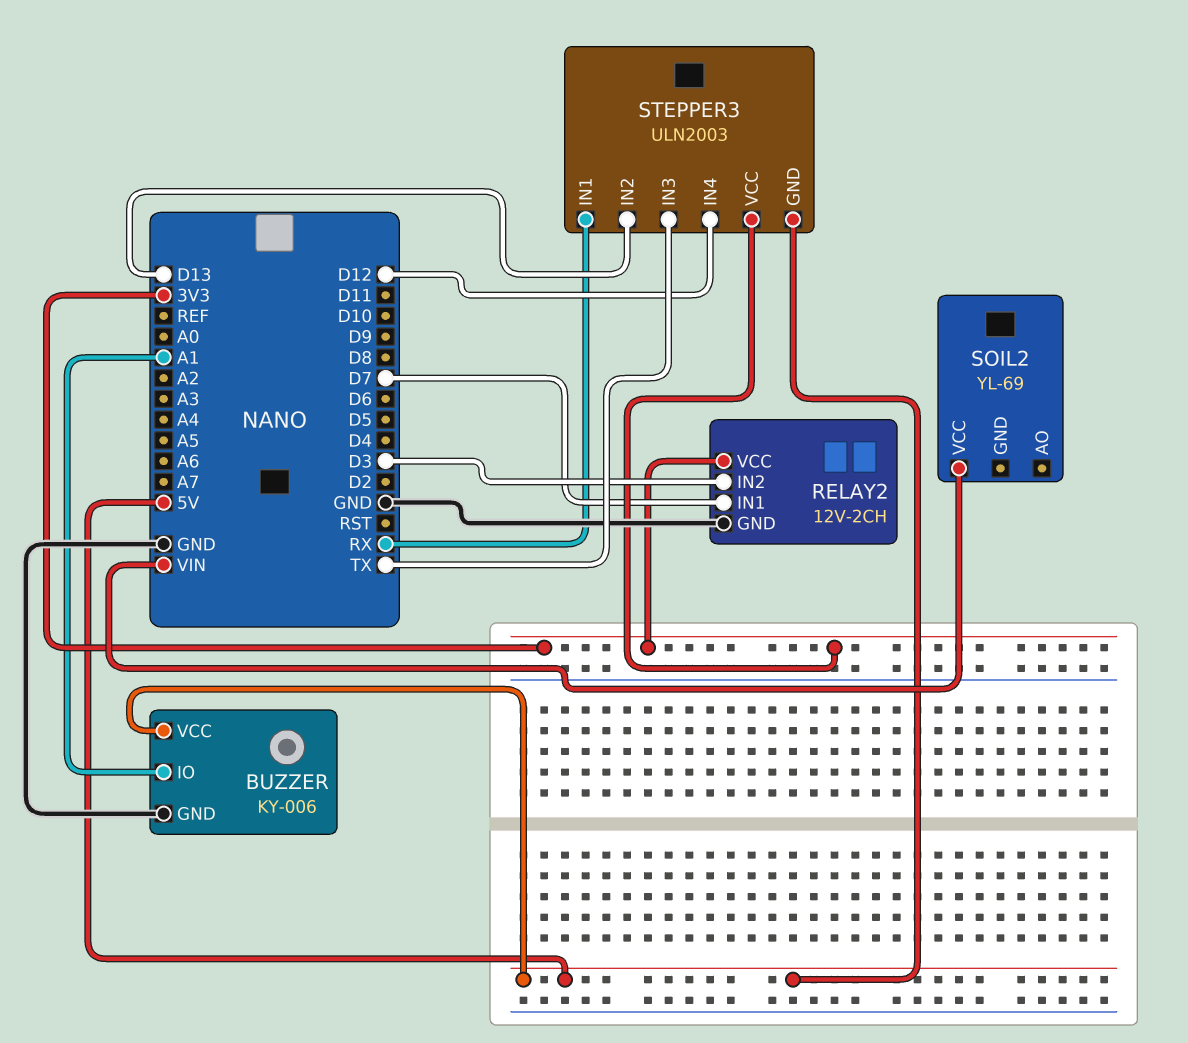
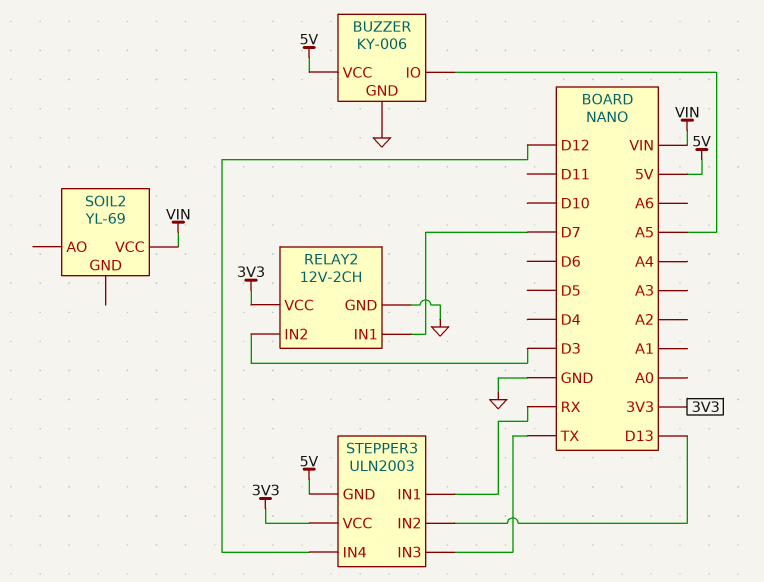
BUZZER pin IO: A1 -> A5

